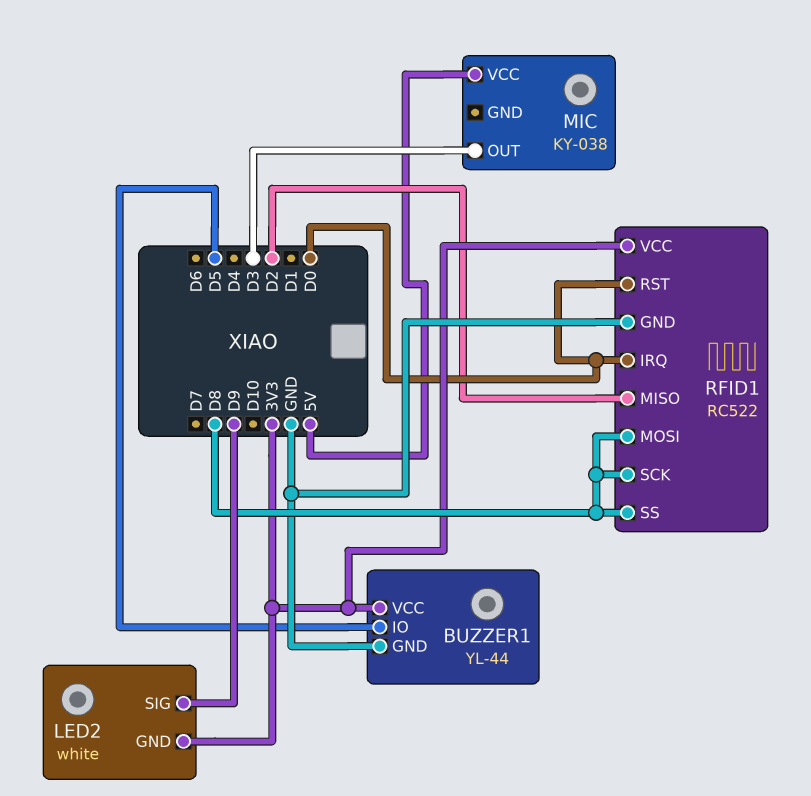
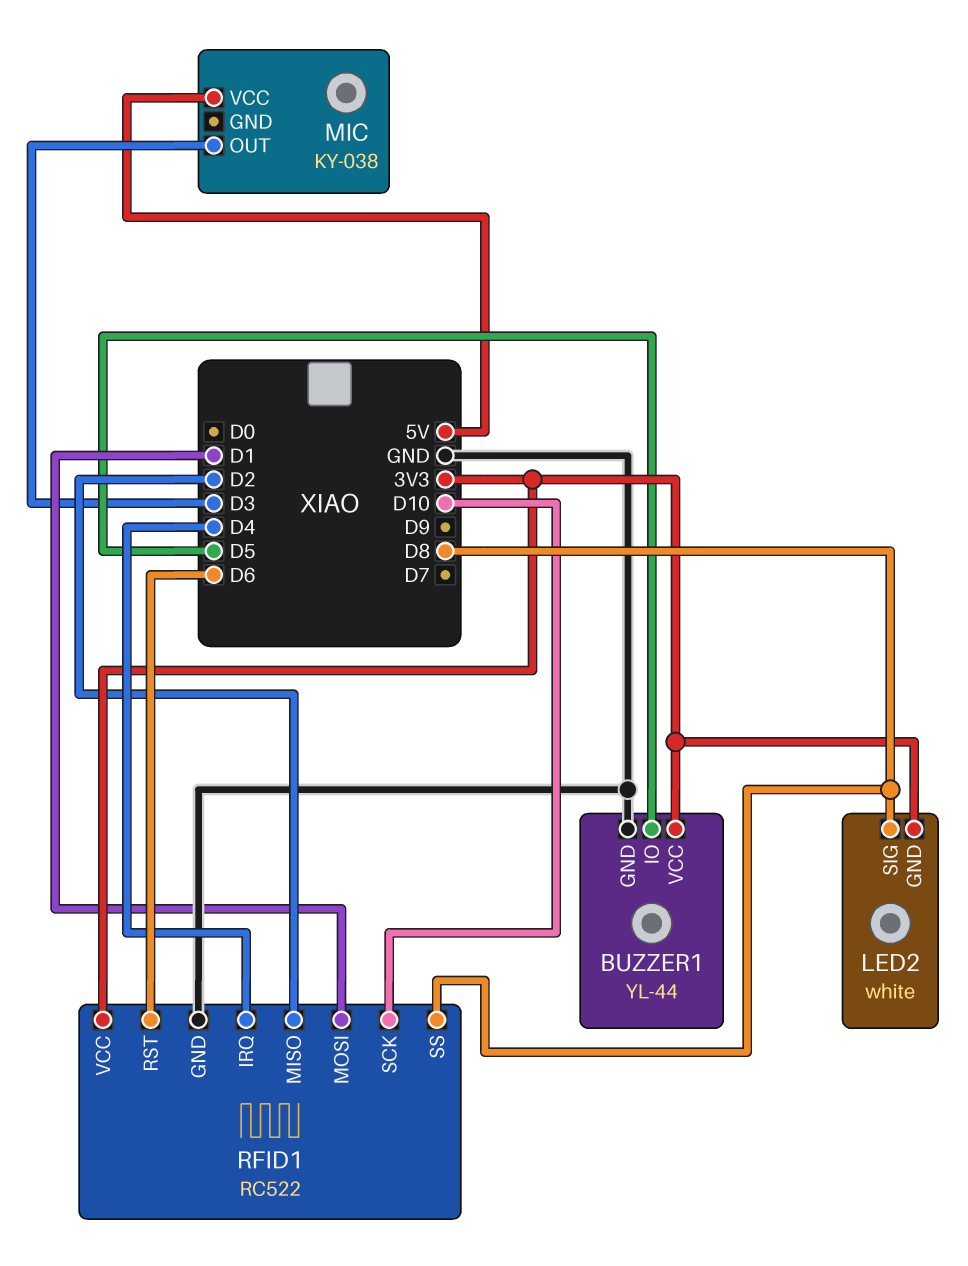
LED2 pin SIG: D9 -> D8
RFID1 pin IRQ: D0 -> D4
RFID1 pin MOSI: D8 -> D1
RFID1 pin RST: D0 -> D6
RFID1 pin SCK: D8 -> D10

